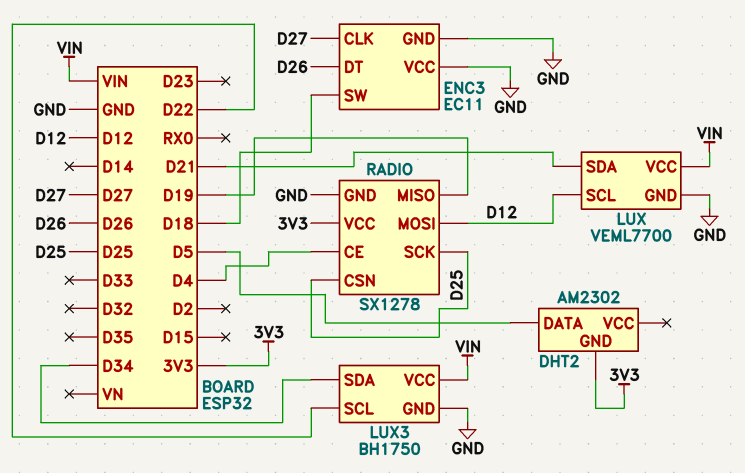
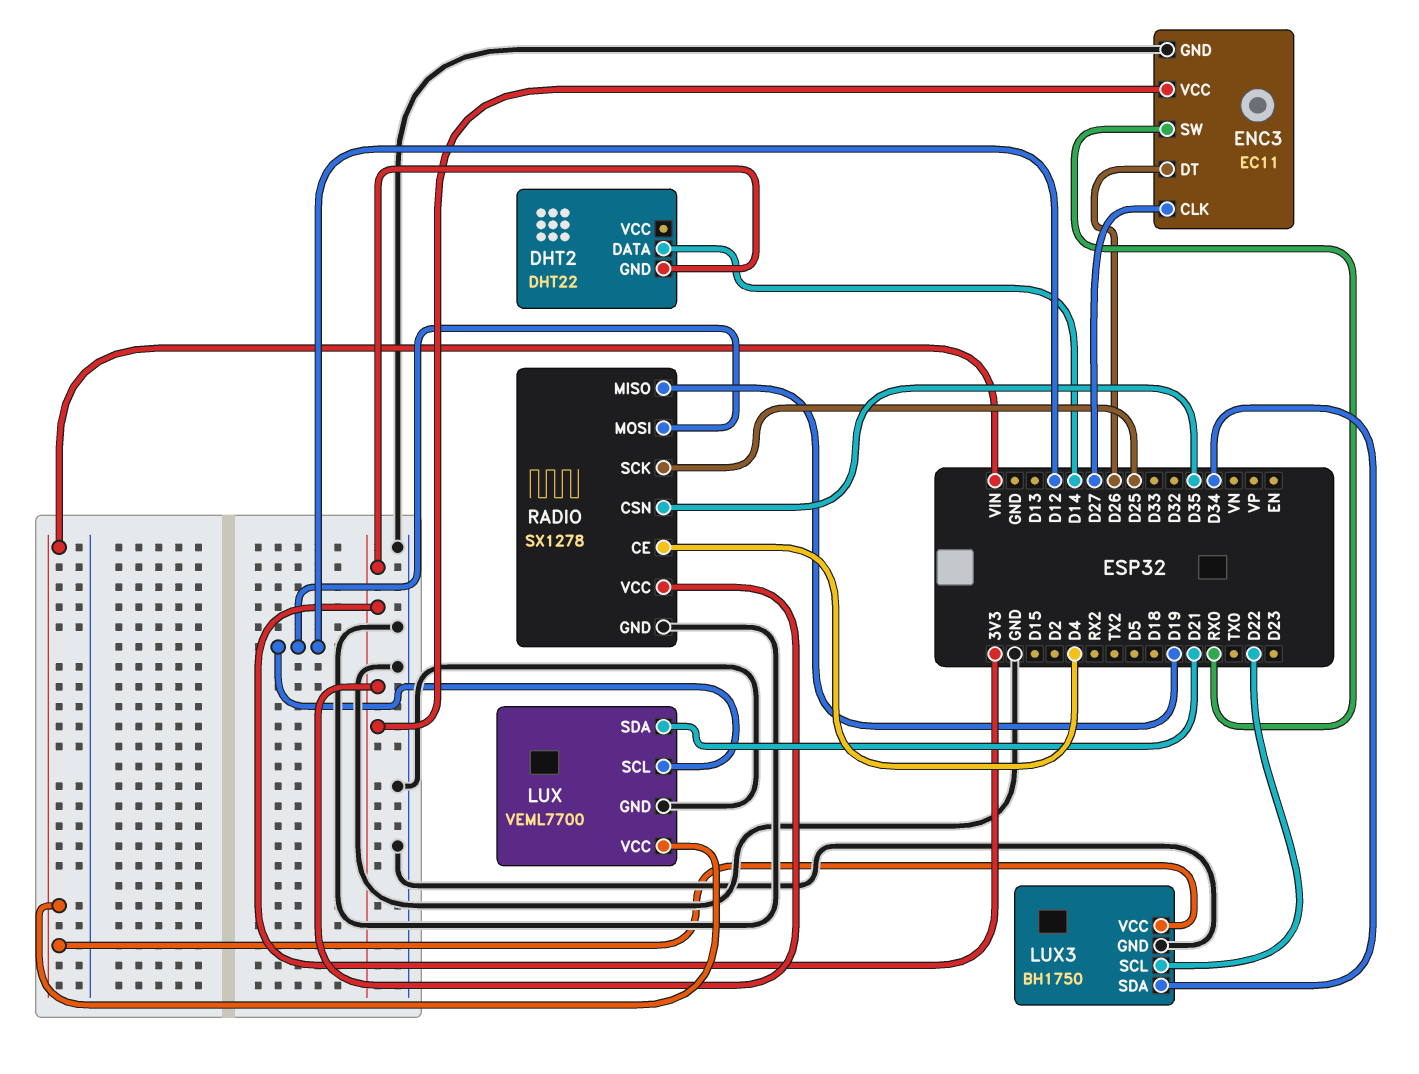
DHT2: AM2302 -> DHT22
DHT2 pin DATA: D5 -> D14
ENC3 pin SW: D18 -> RX0
ENC3 pin VCC: GND -> 3V3
RADIO pin CSN: D25 -> D35

